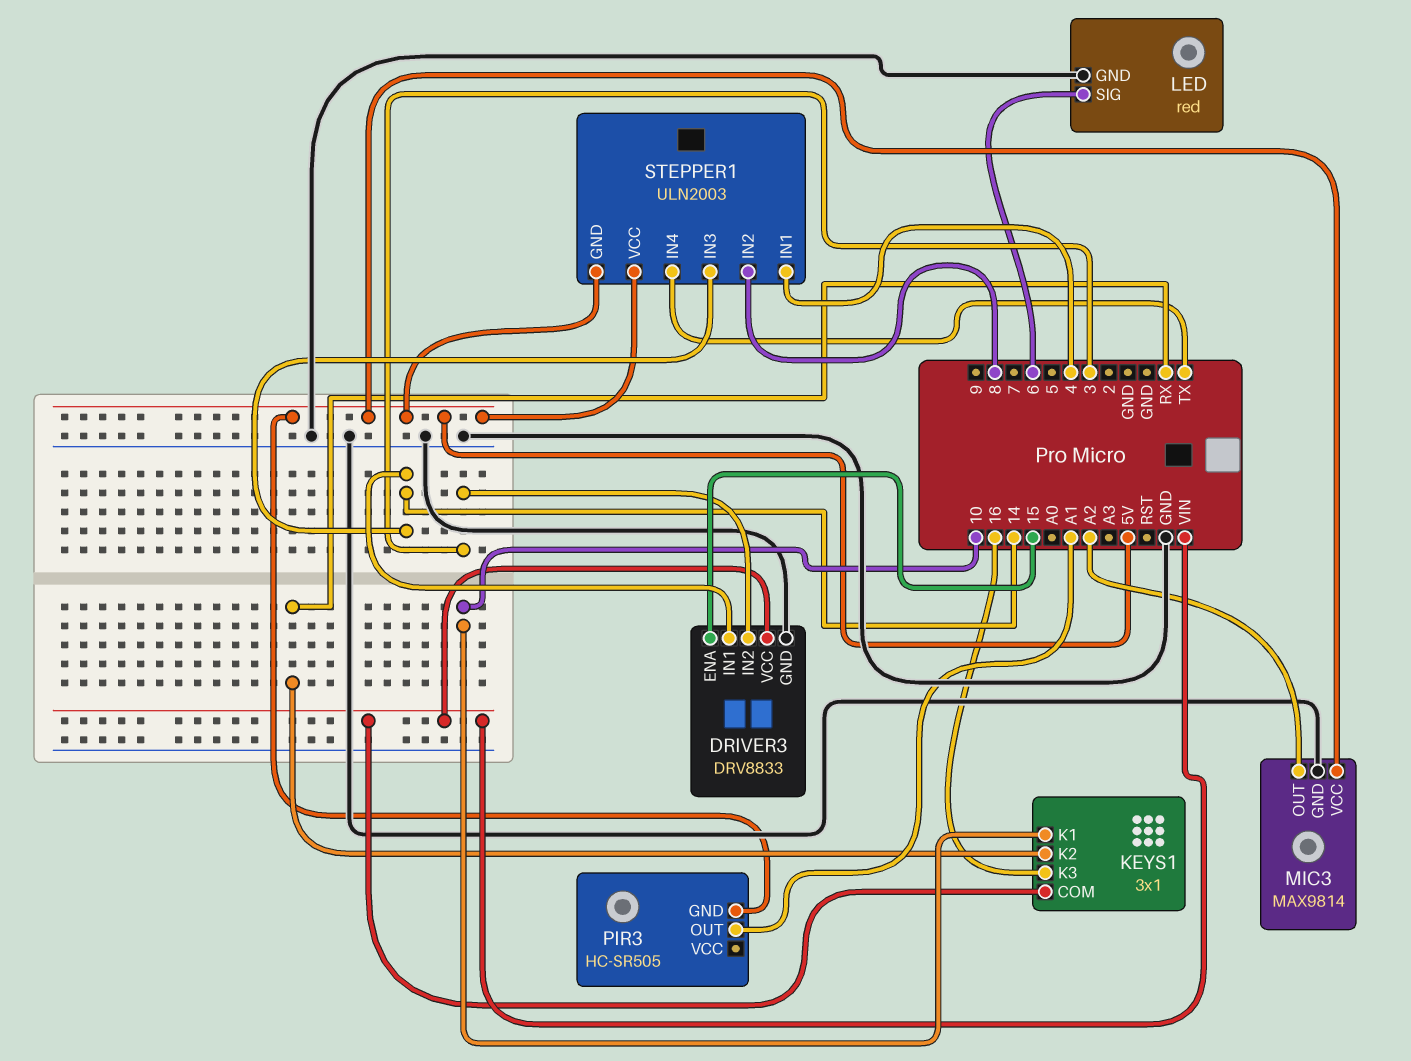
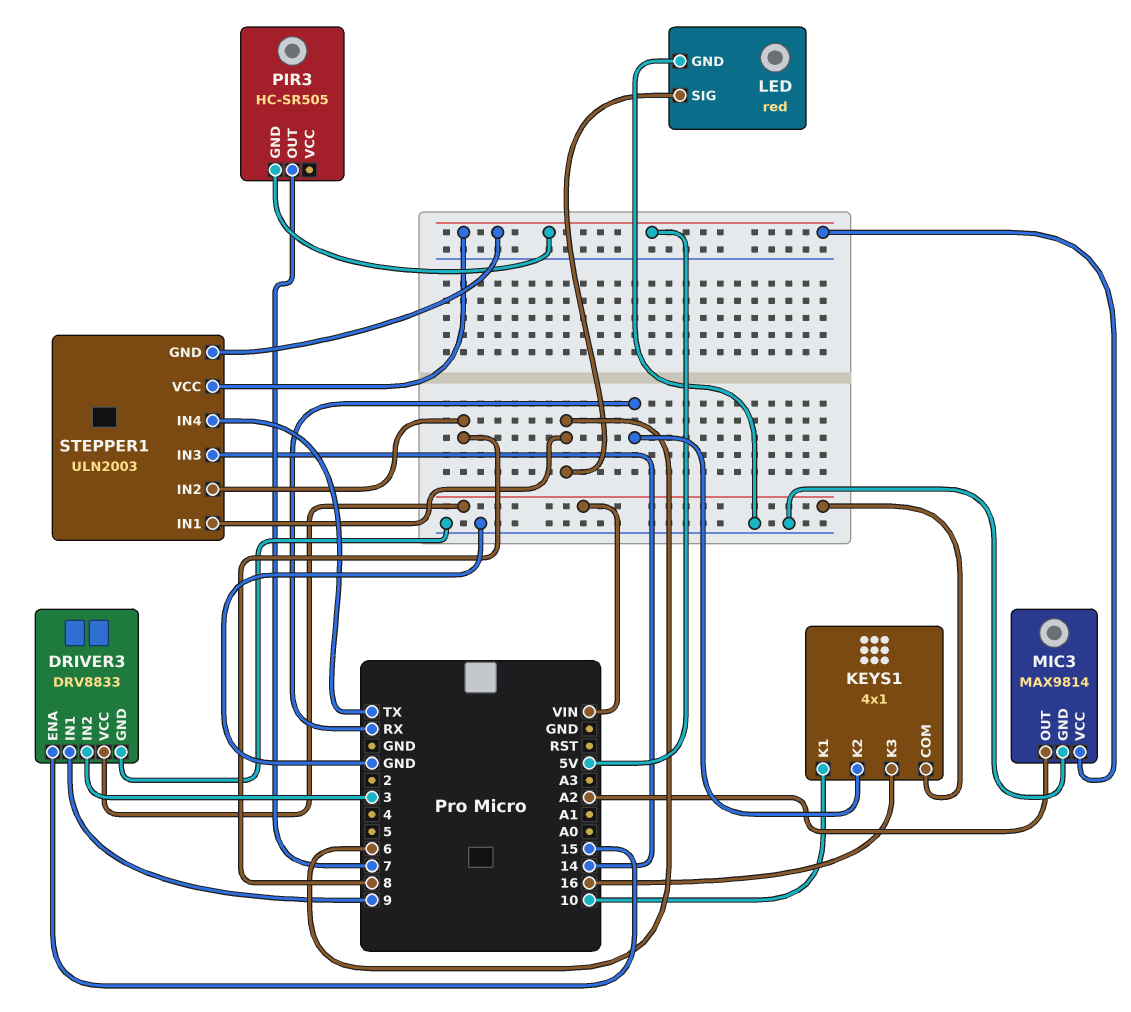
DRIVER3 pin IN1: 14 -> 9
KEYS1: 3x1 -> 4x1
PIR3 pin OUT: A1 -> 7
STEPPER1 pin IN1: 4 -> 6

